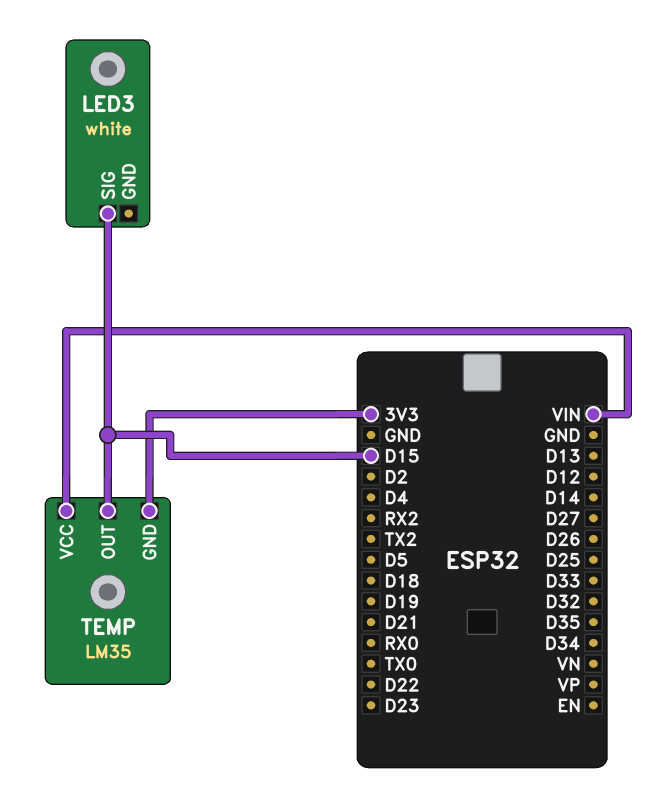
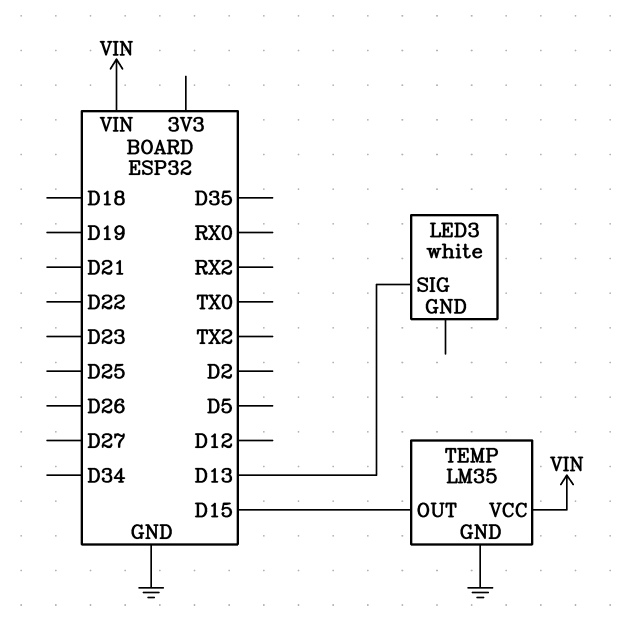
LED3 pin SIG: D15 -> D13
TEMP pin GND: 3V3 -> GND

